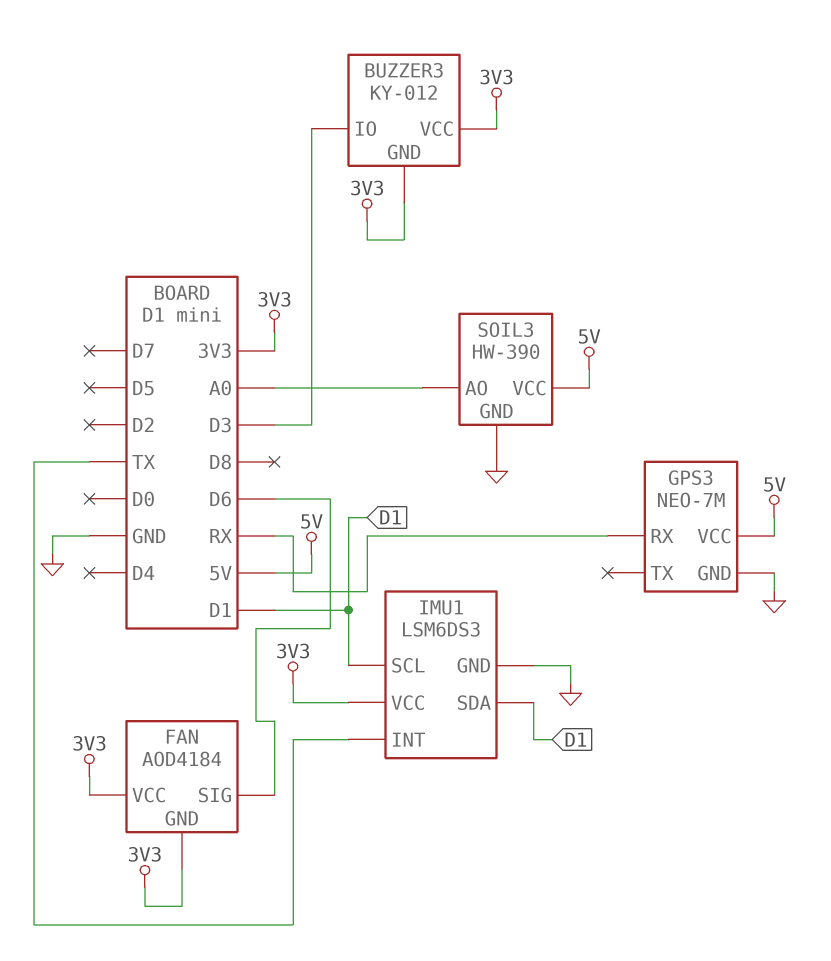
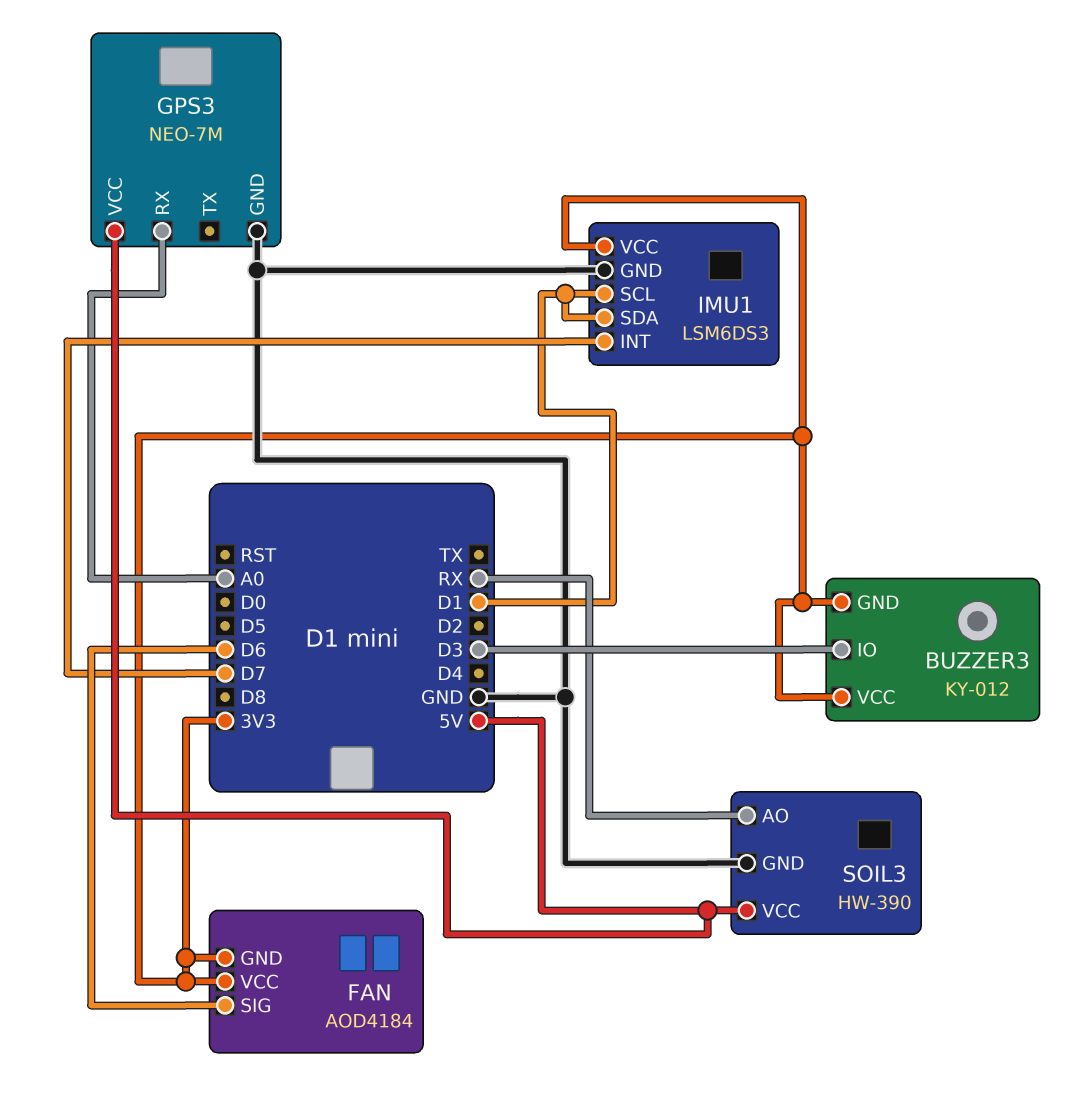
GPS3 pin RX: RX -> A0
IMU1 pin INT: TX -> D7
SOIL3 pin AO: A0 -> RX

